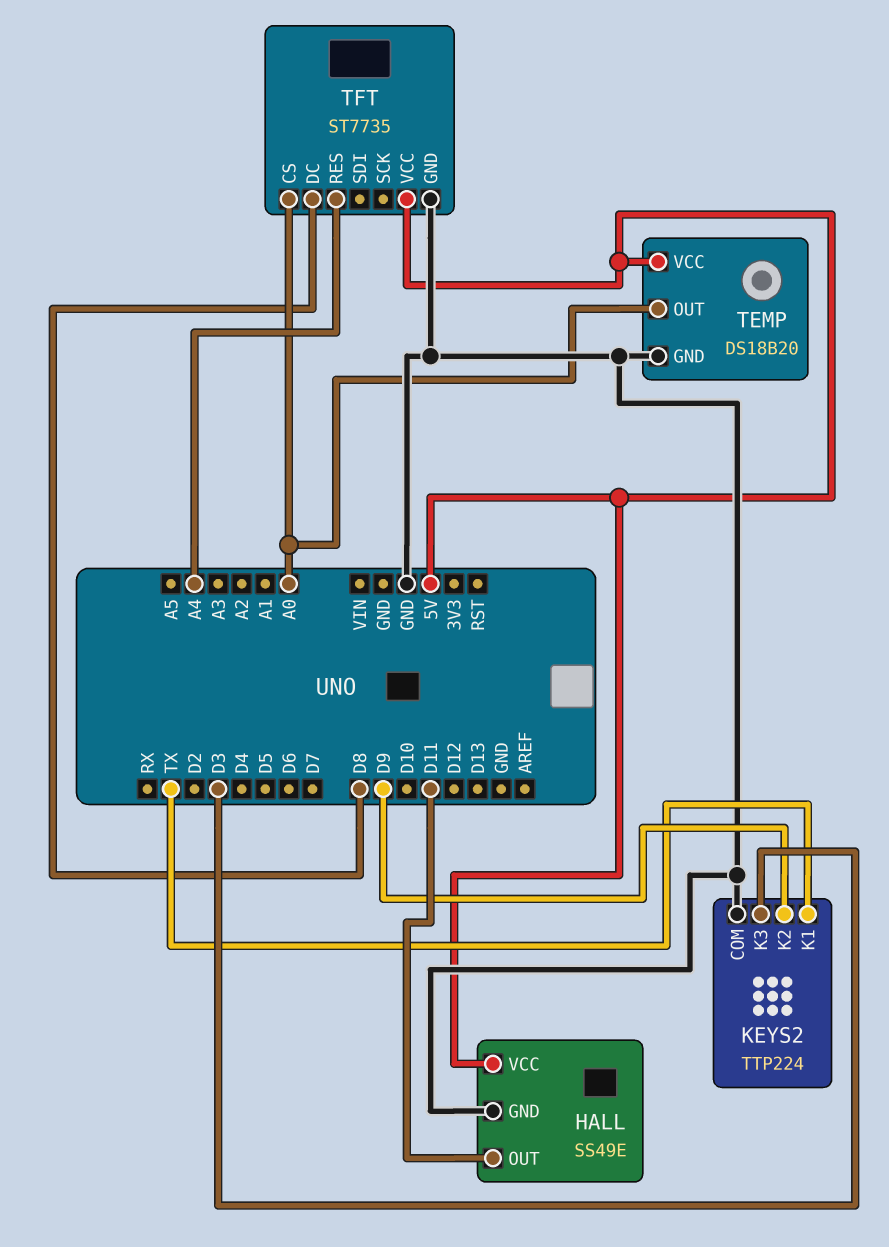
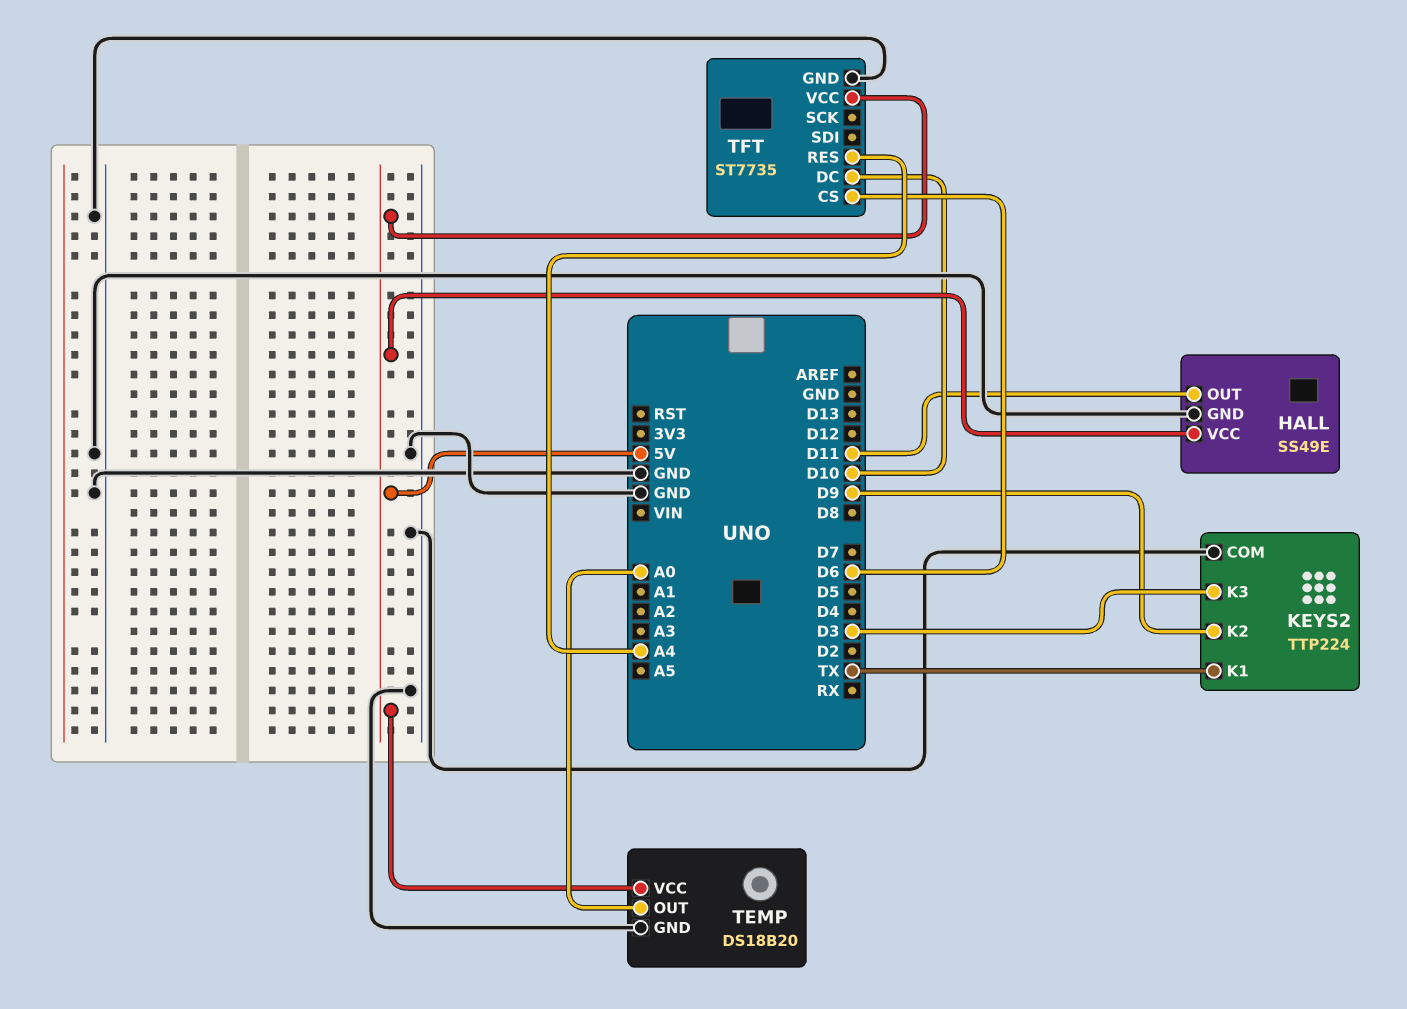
TFT pin CS: A0 -> D6
TFT pin DC: D8 -> D10

